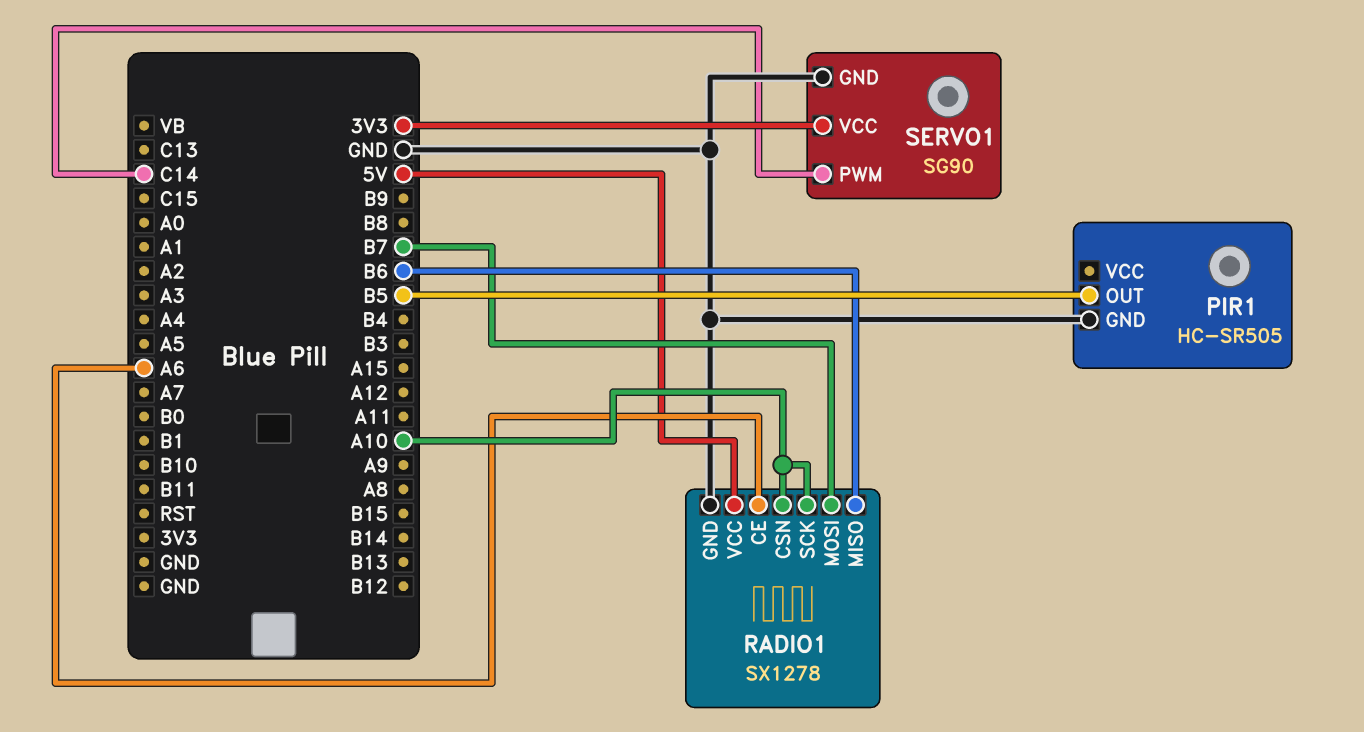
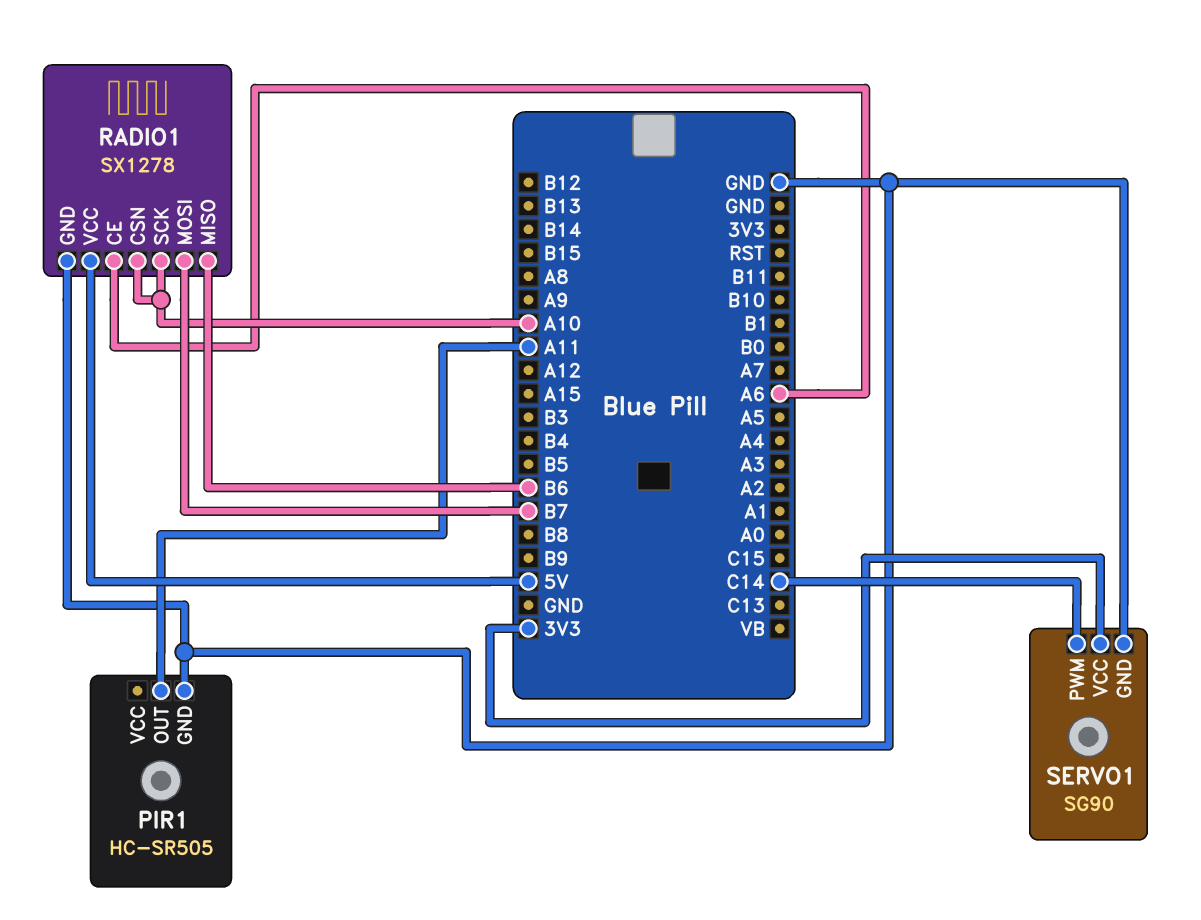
PIR1 pin OUT: B5 -> A11

